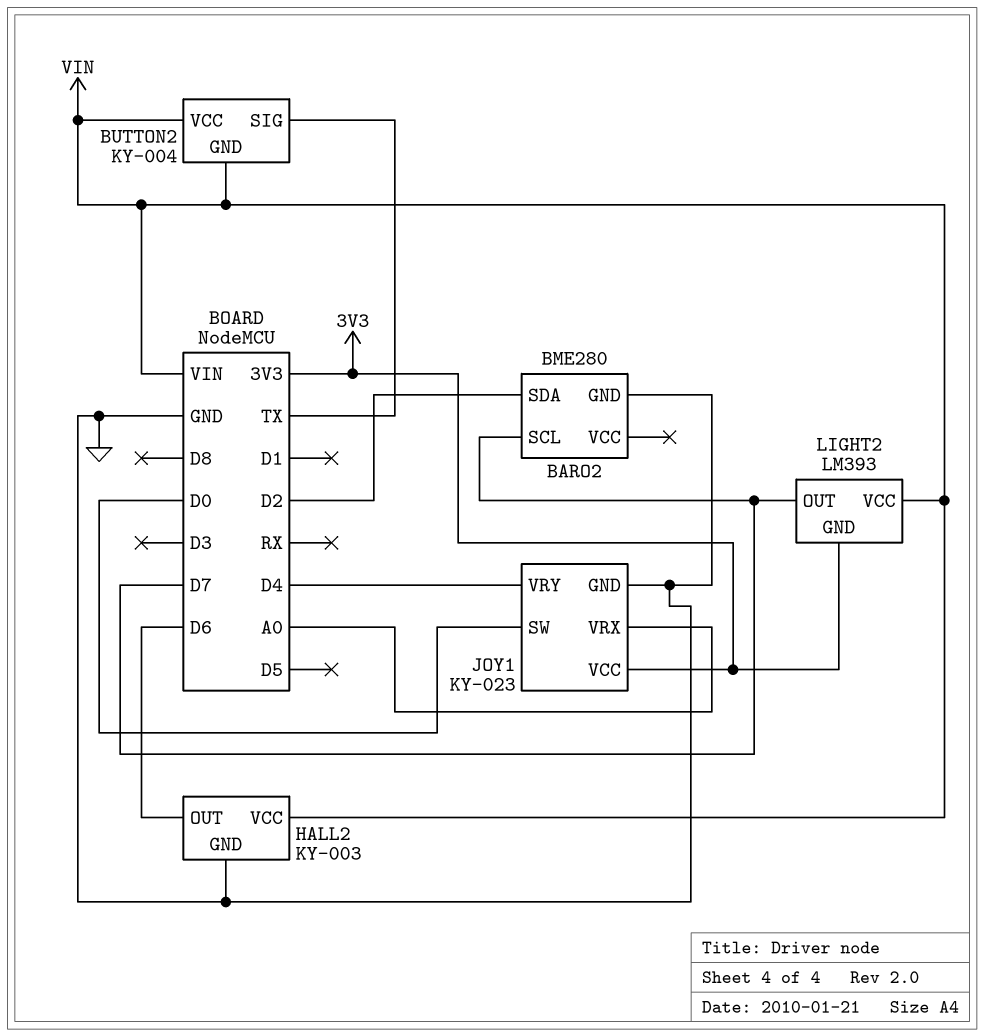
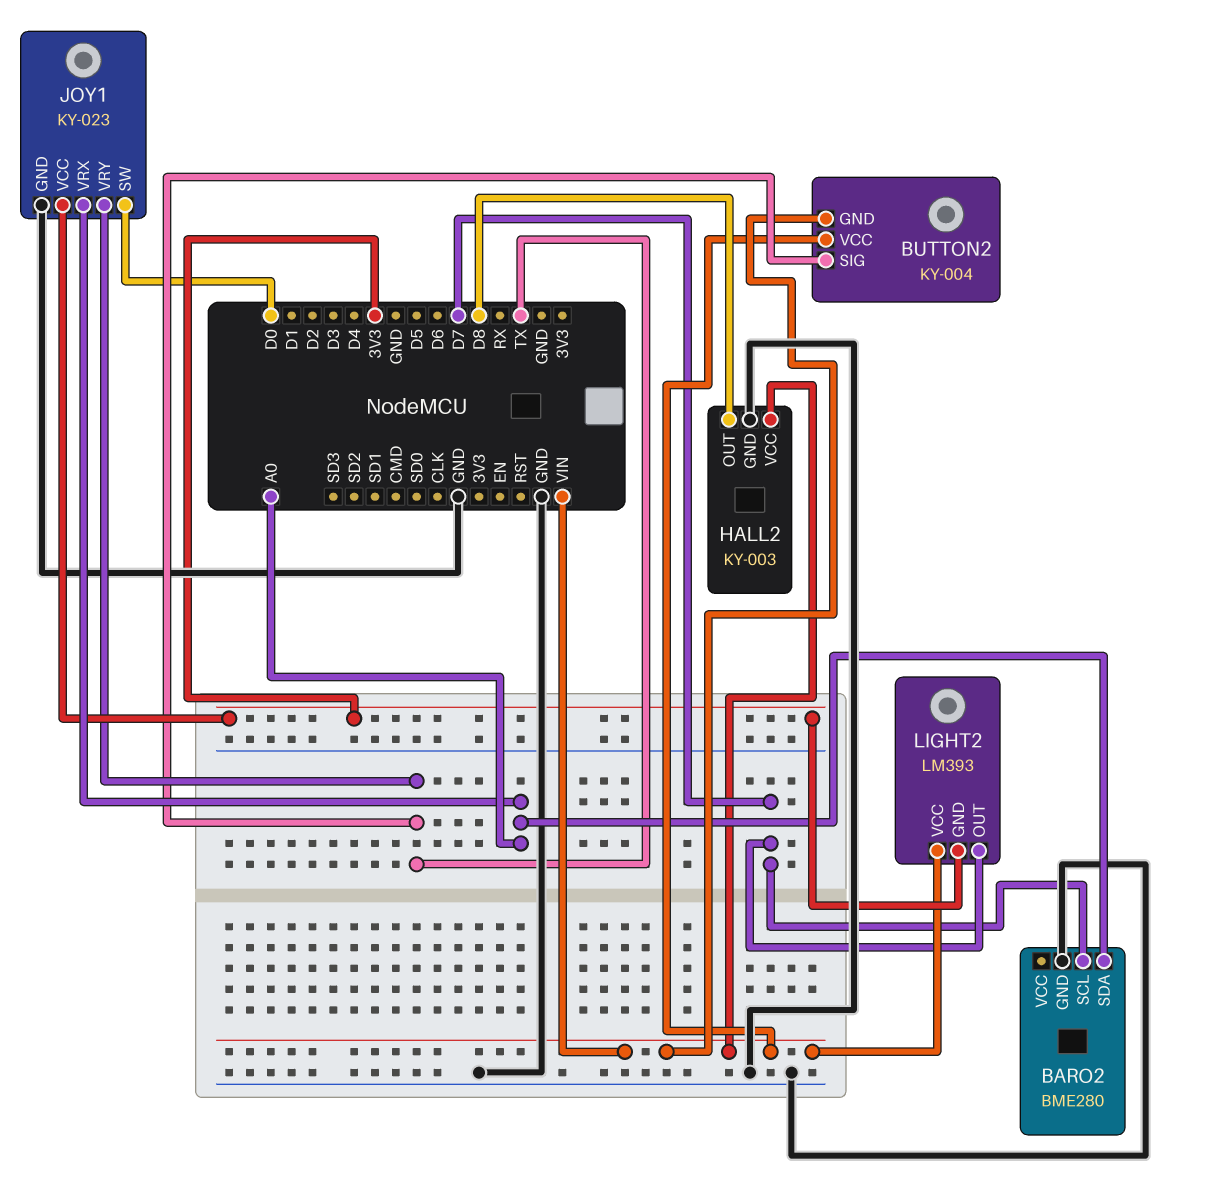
BARO2 pin SDA: D2 -> A0
HALL2 pin OUT: D6 -> D8
JOY1 pin VRY: D4 -> TX

